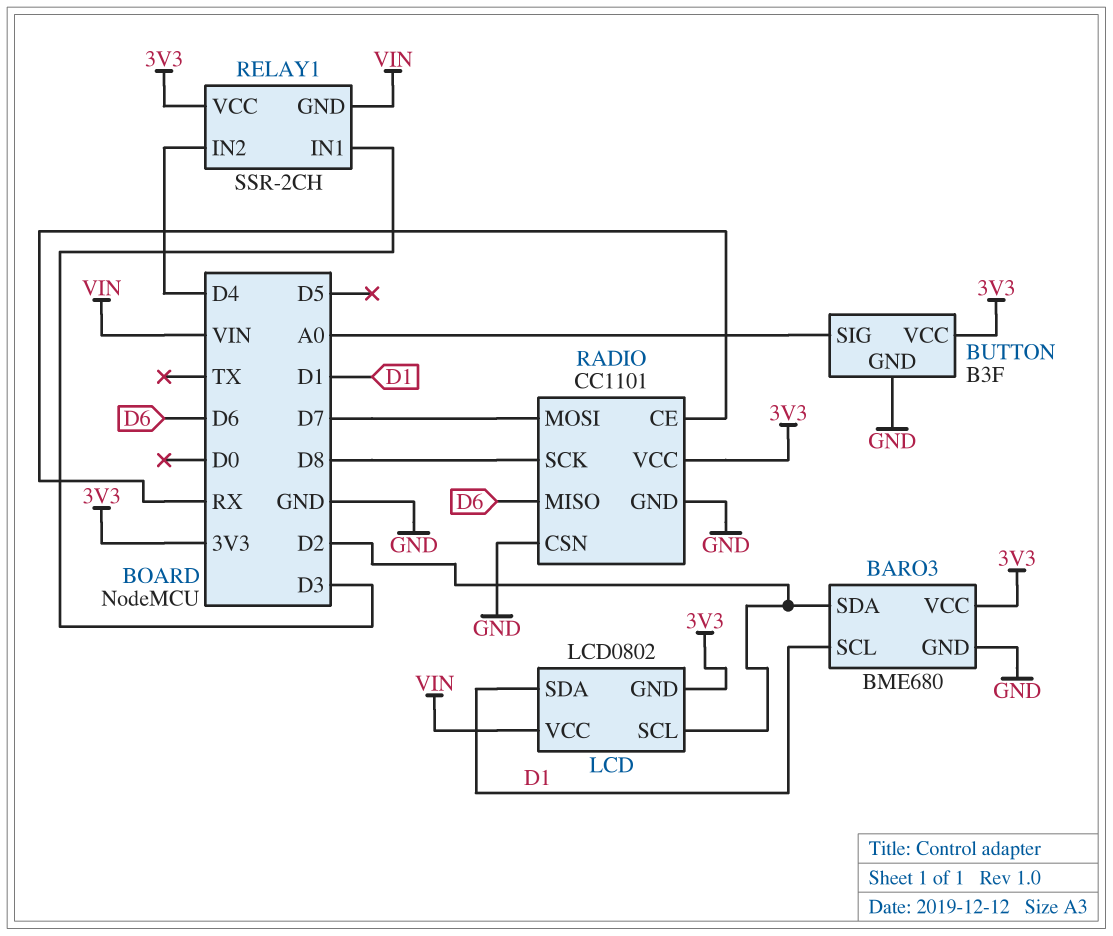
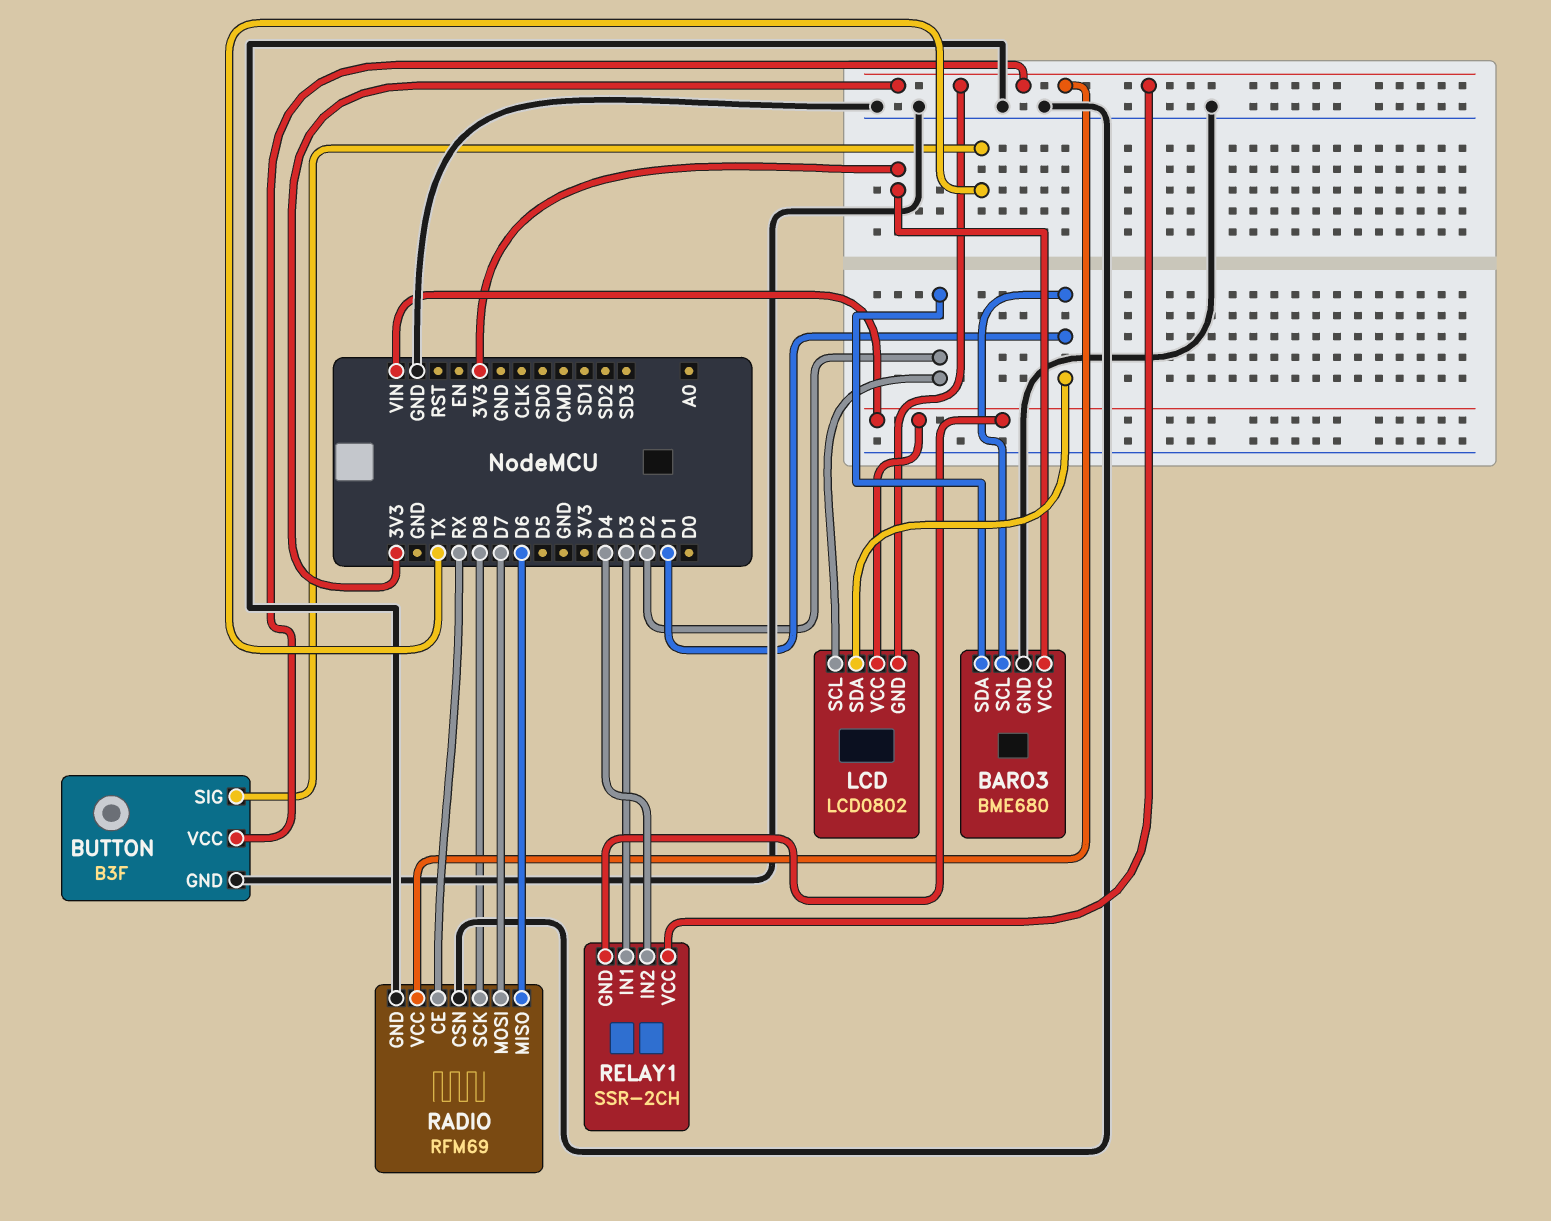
BUTTON pin SIG: A0 -> TX
RADIO: CC1101 -> RFM69

